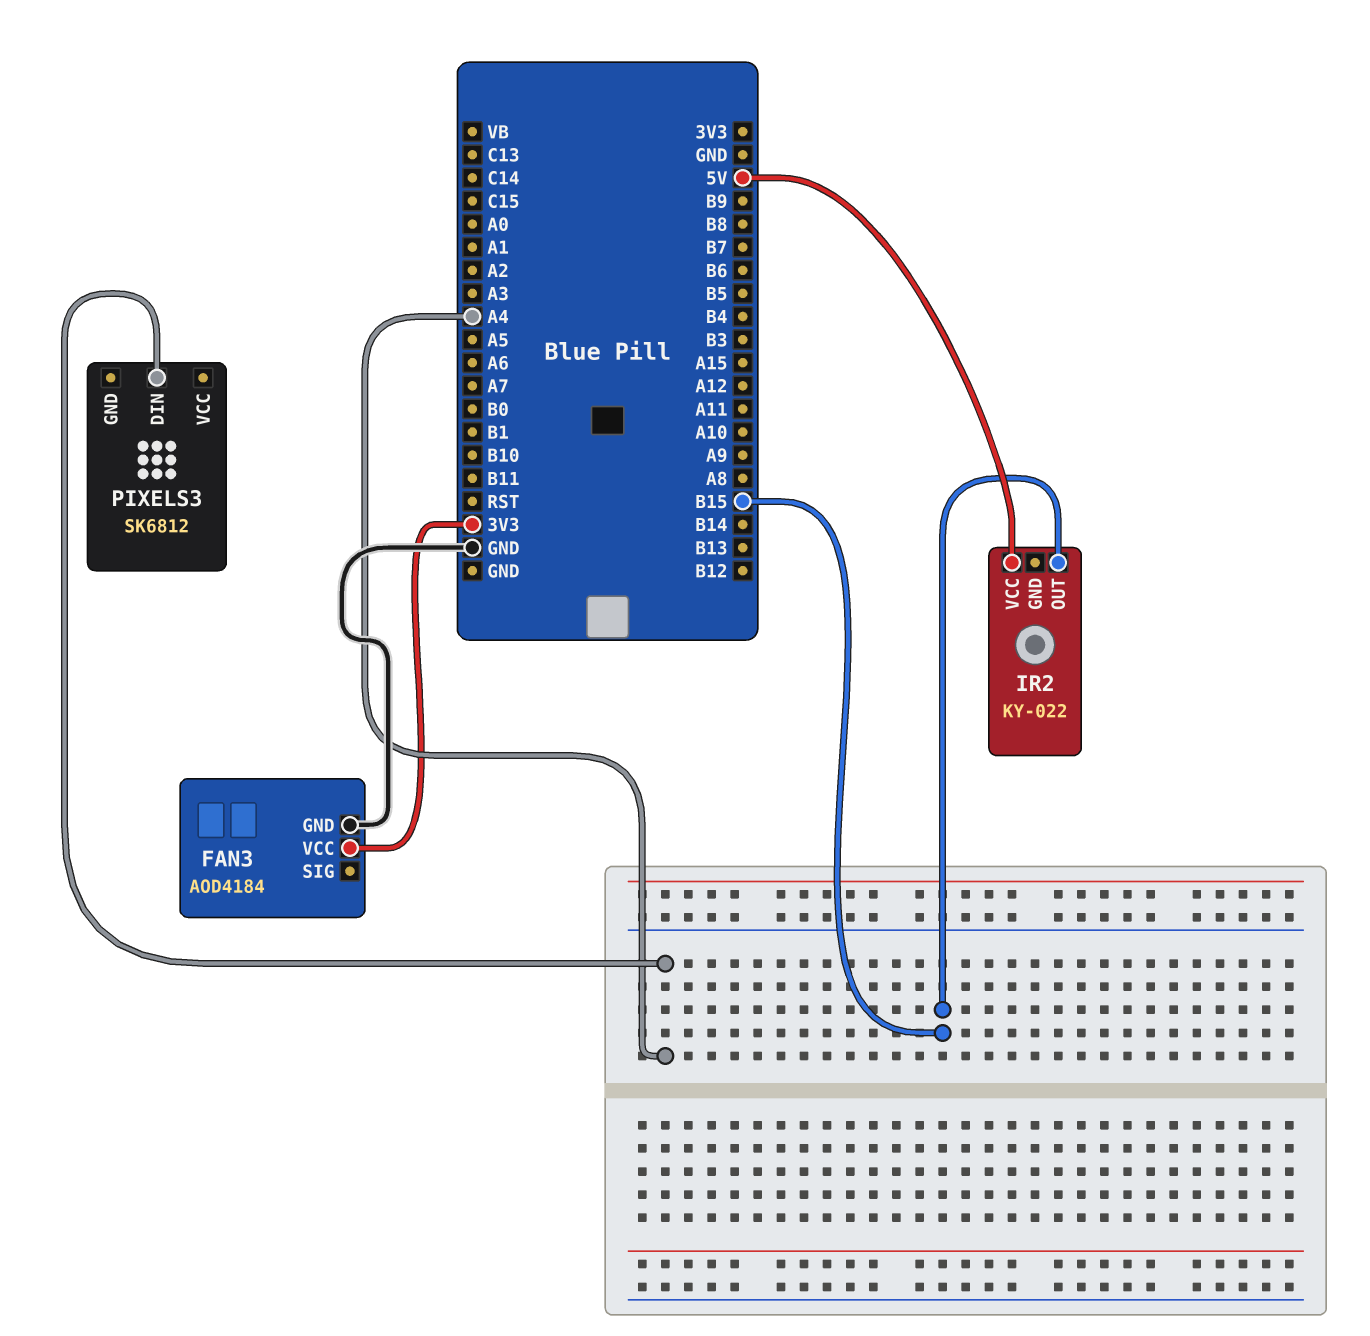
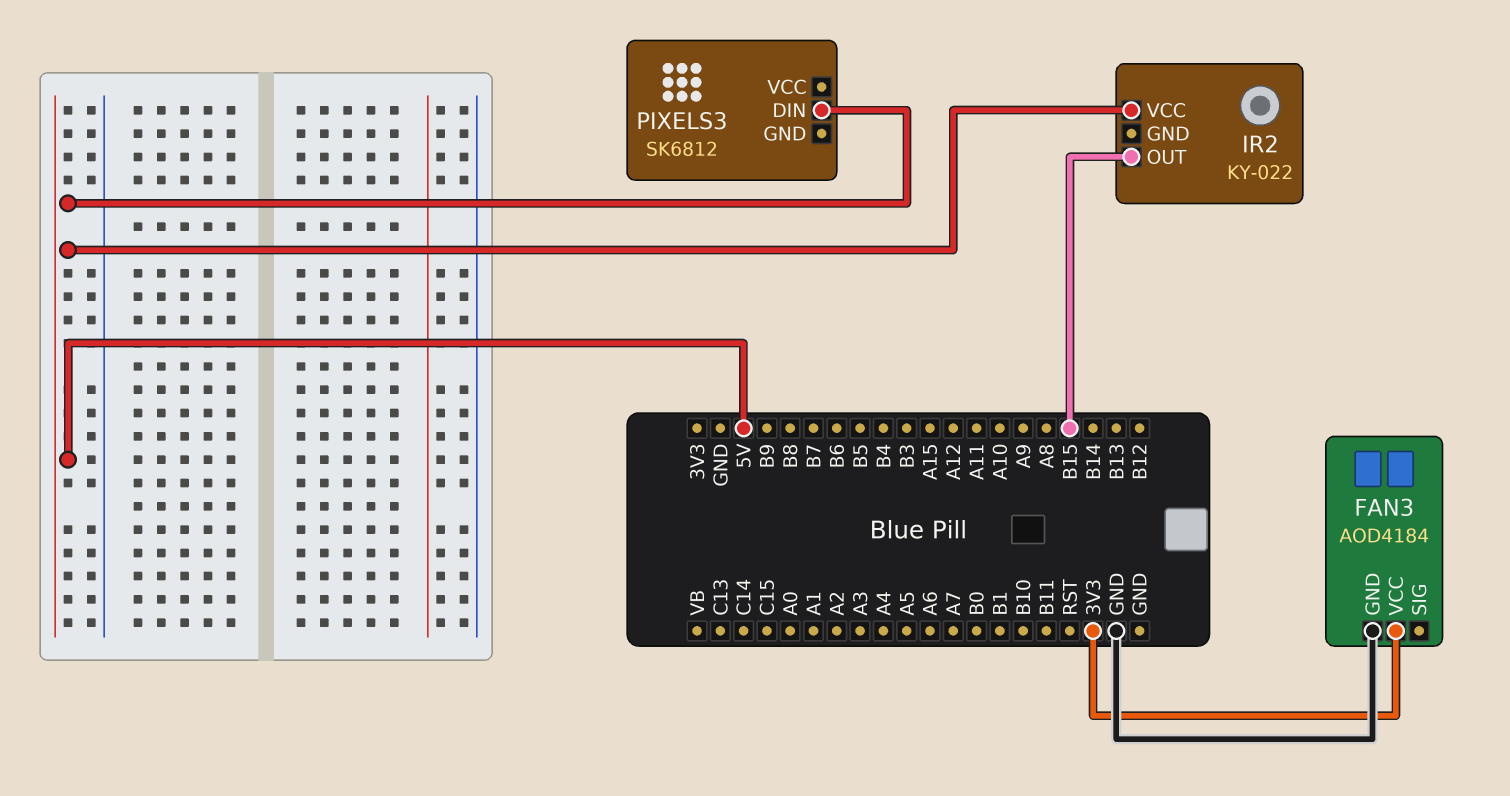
PIXELS3 pin DIN: A4 -> 5V

